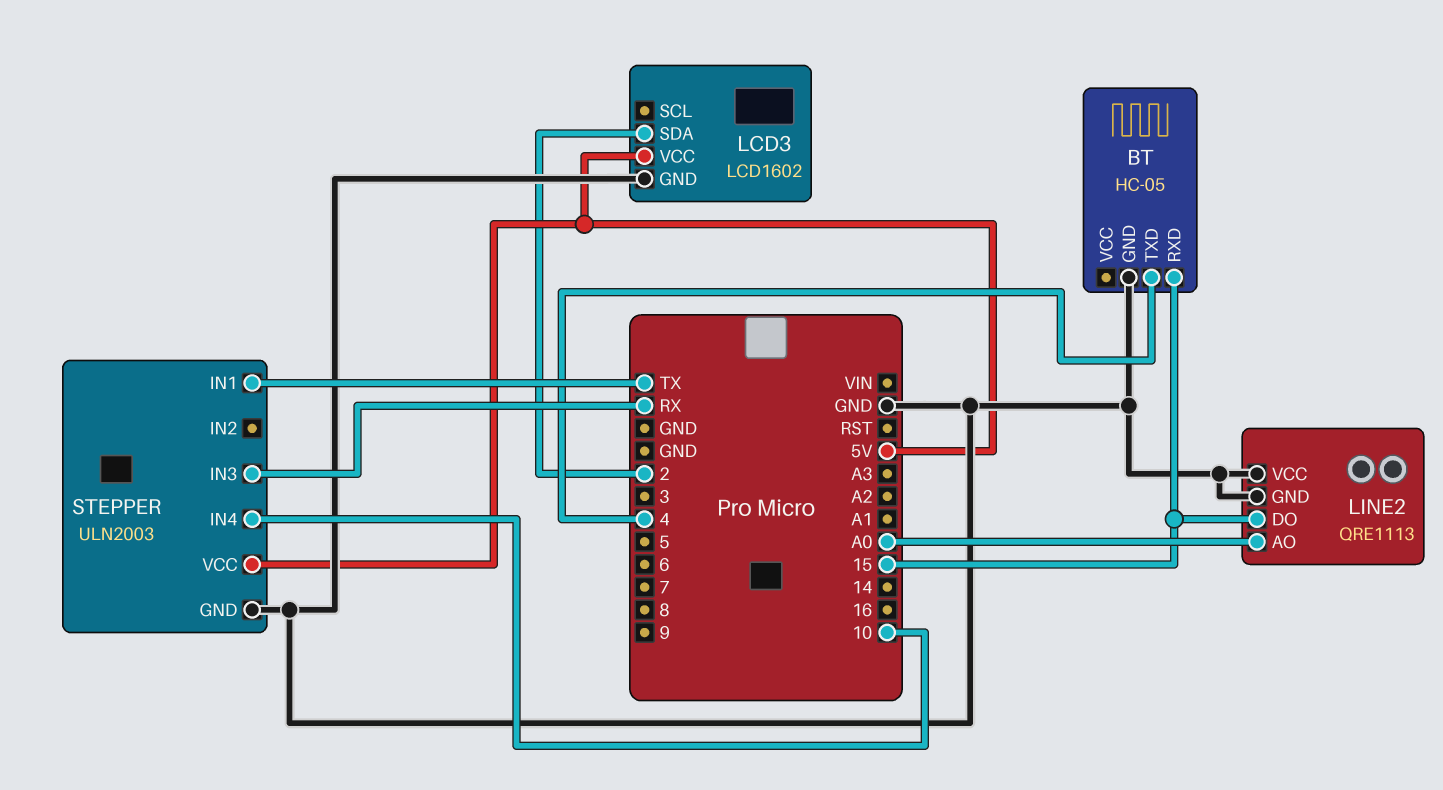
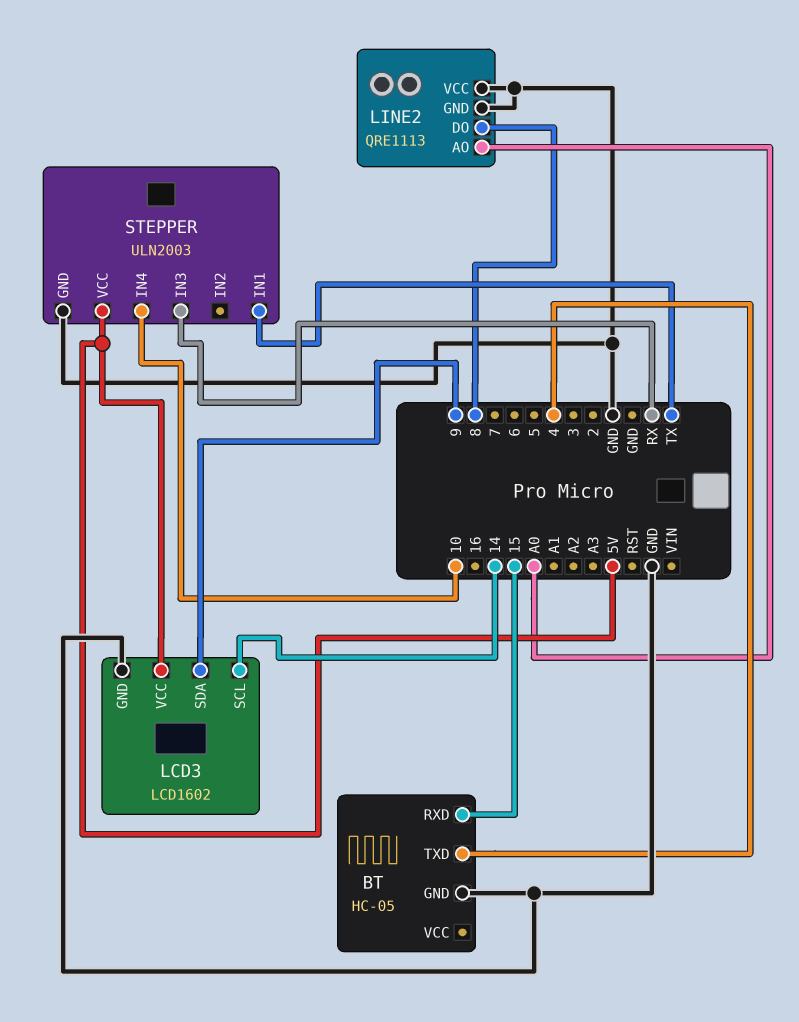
LCD3 pin SCL: none -> 14
LCD3 pin SDA: 2 -> 9
LINE2 pin DO: 15 -> 8

